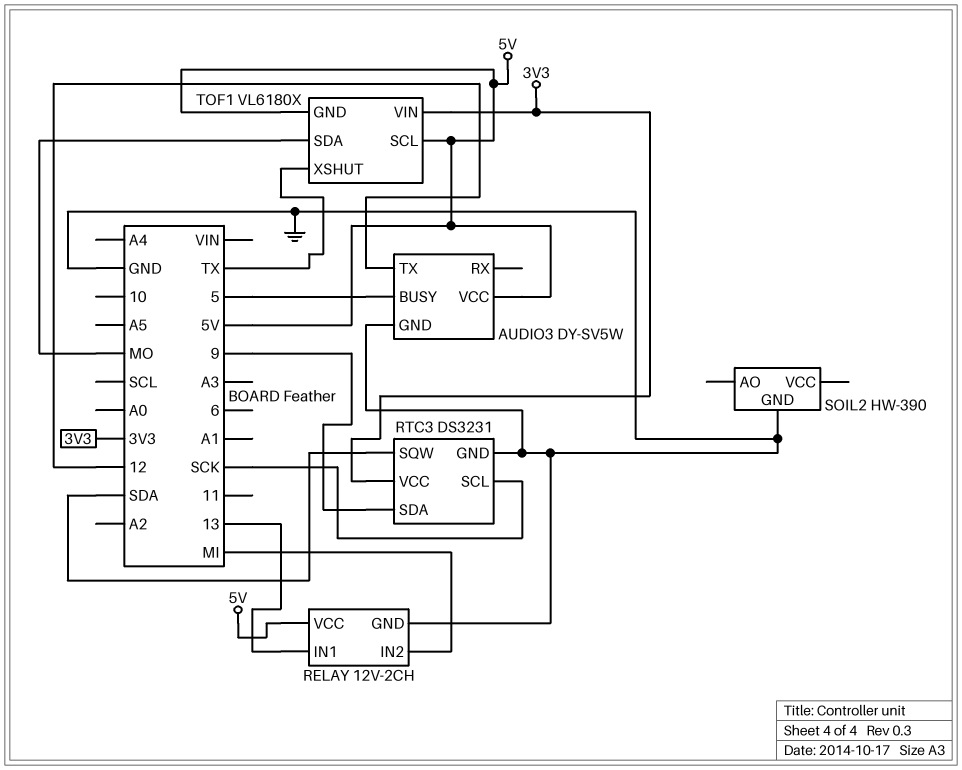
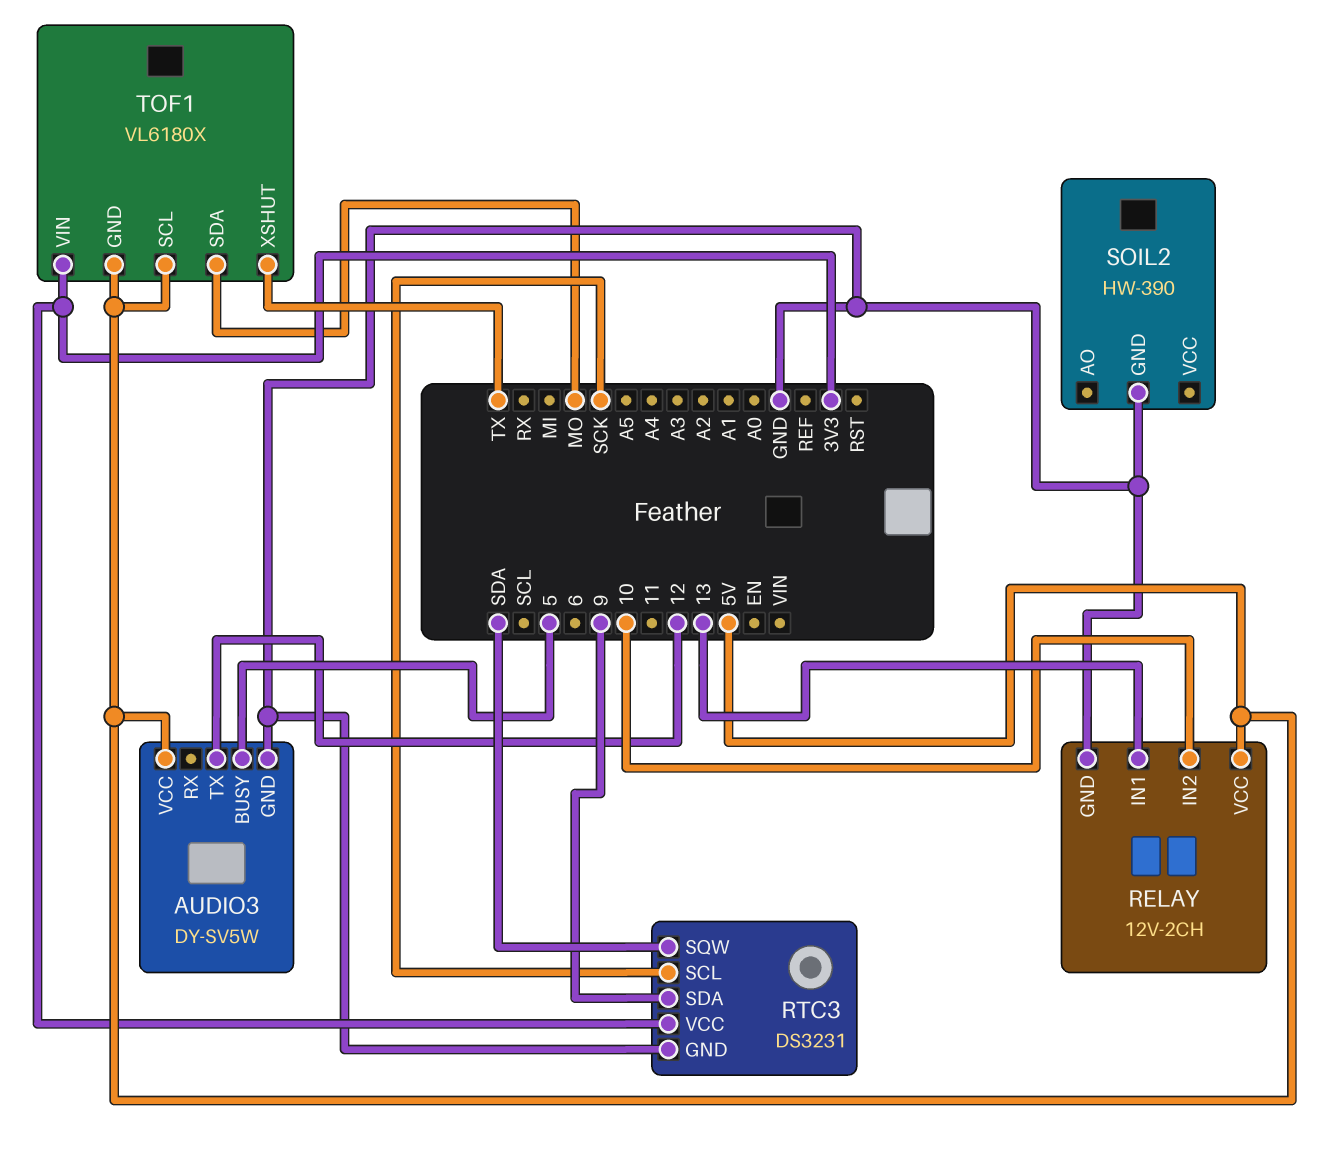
RELAY pin IN2: MI -> 10

